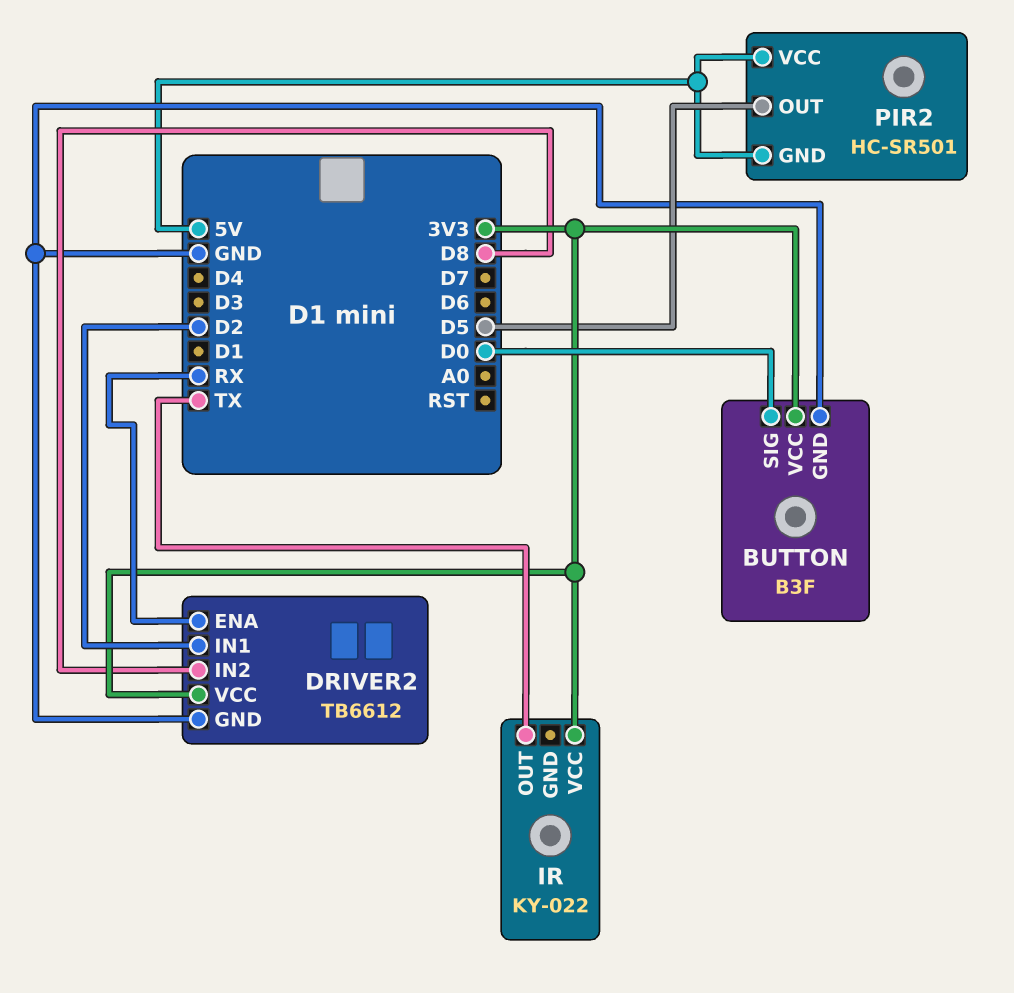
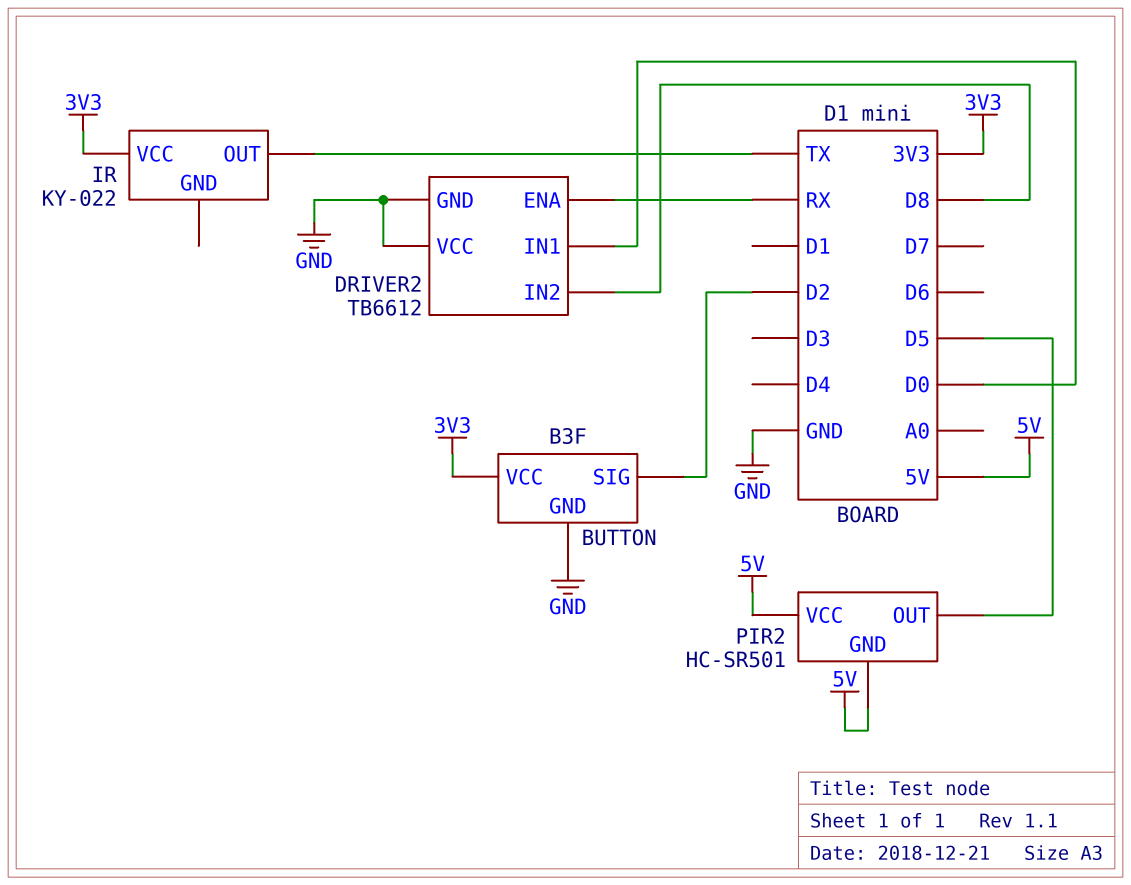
BUTTON pin SIG: D0 -> D2
DRIVER2 pin IN1: D2 -> D0
DRIVER2 pin VCC: 3V3 -> GND

